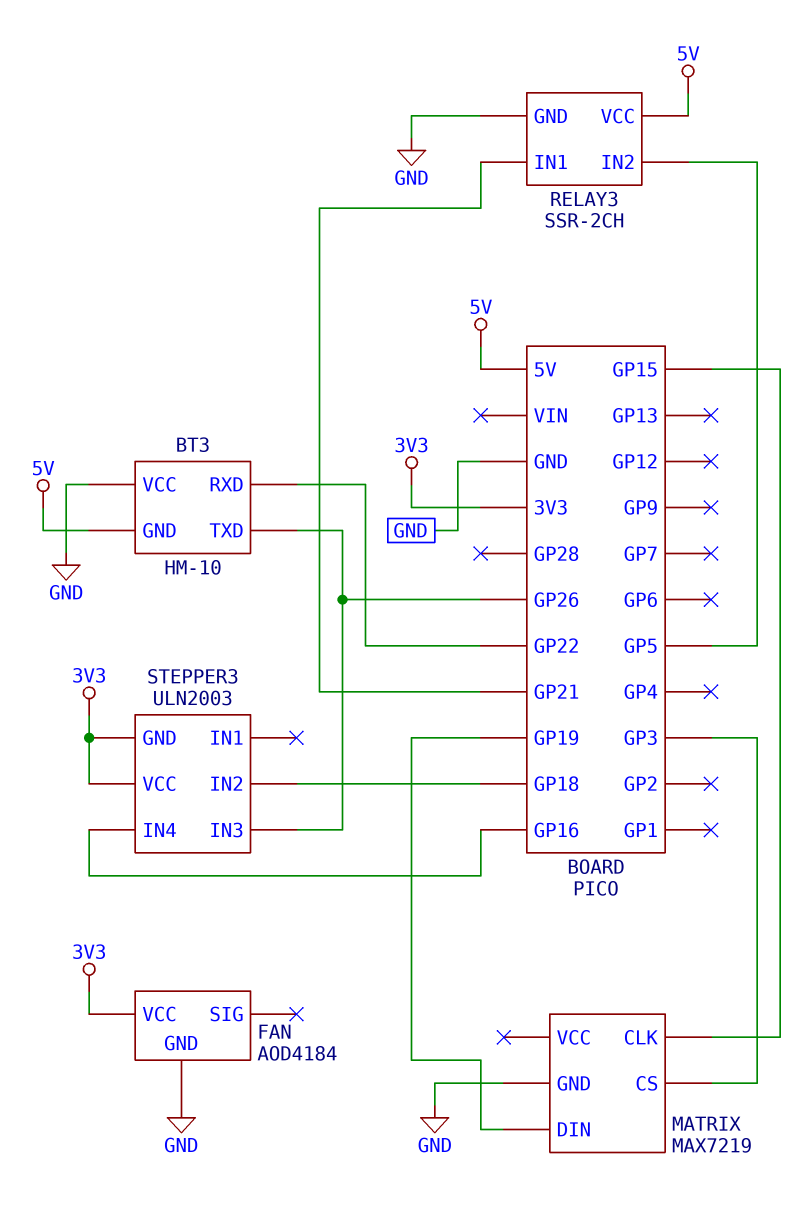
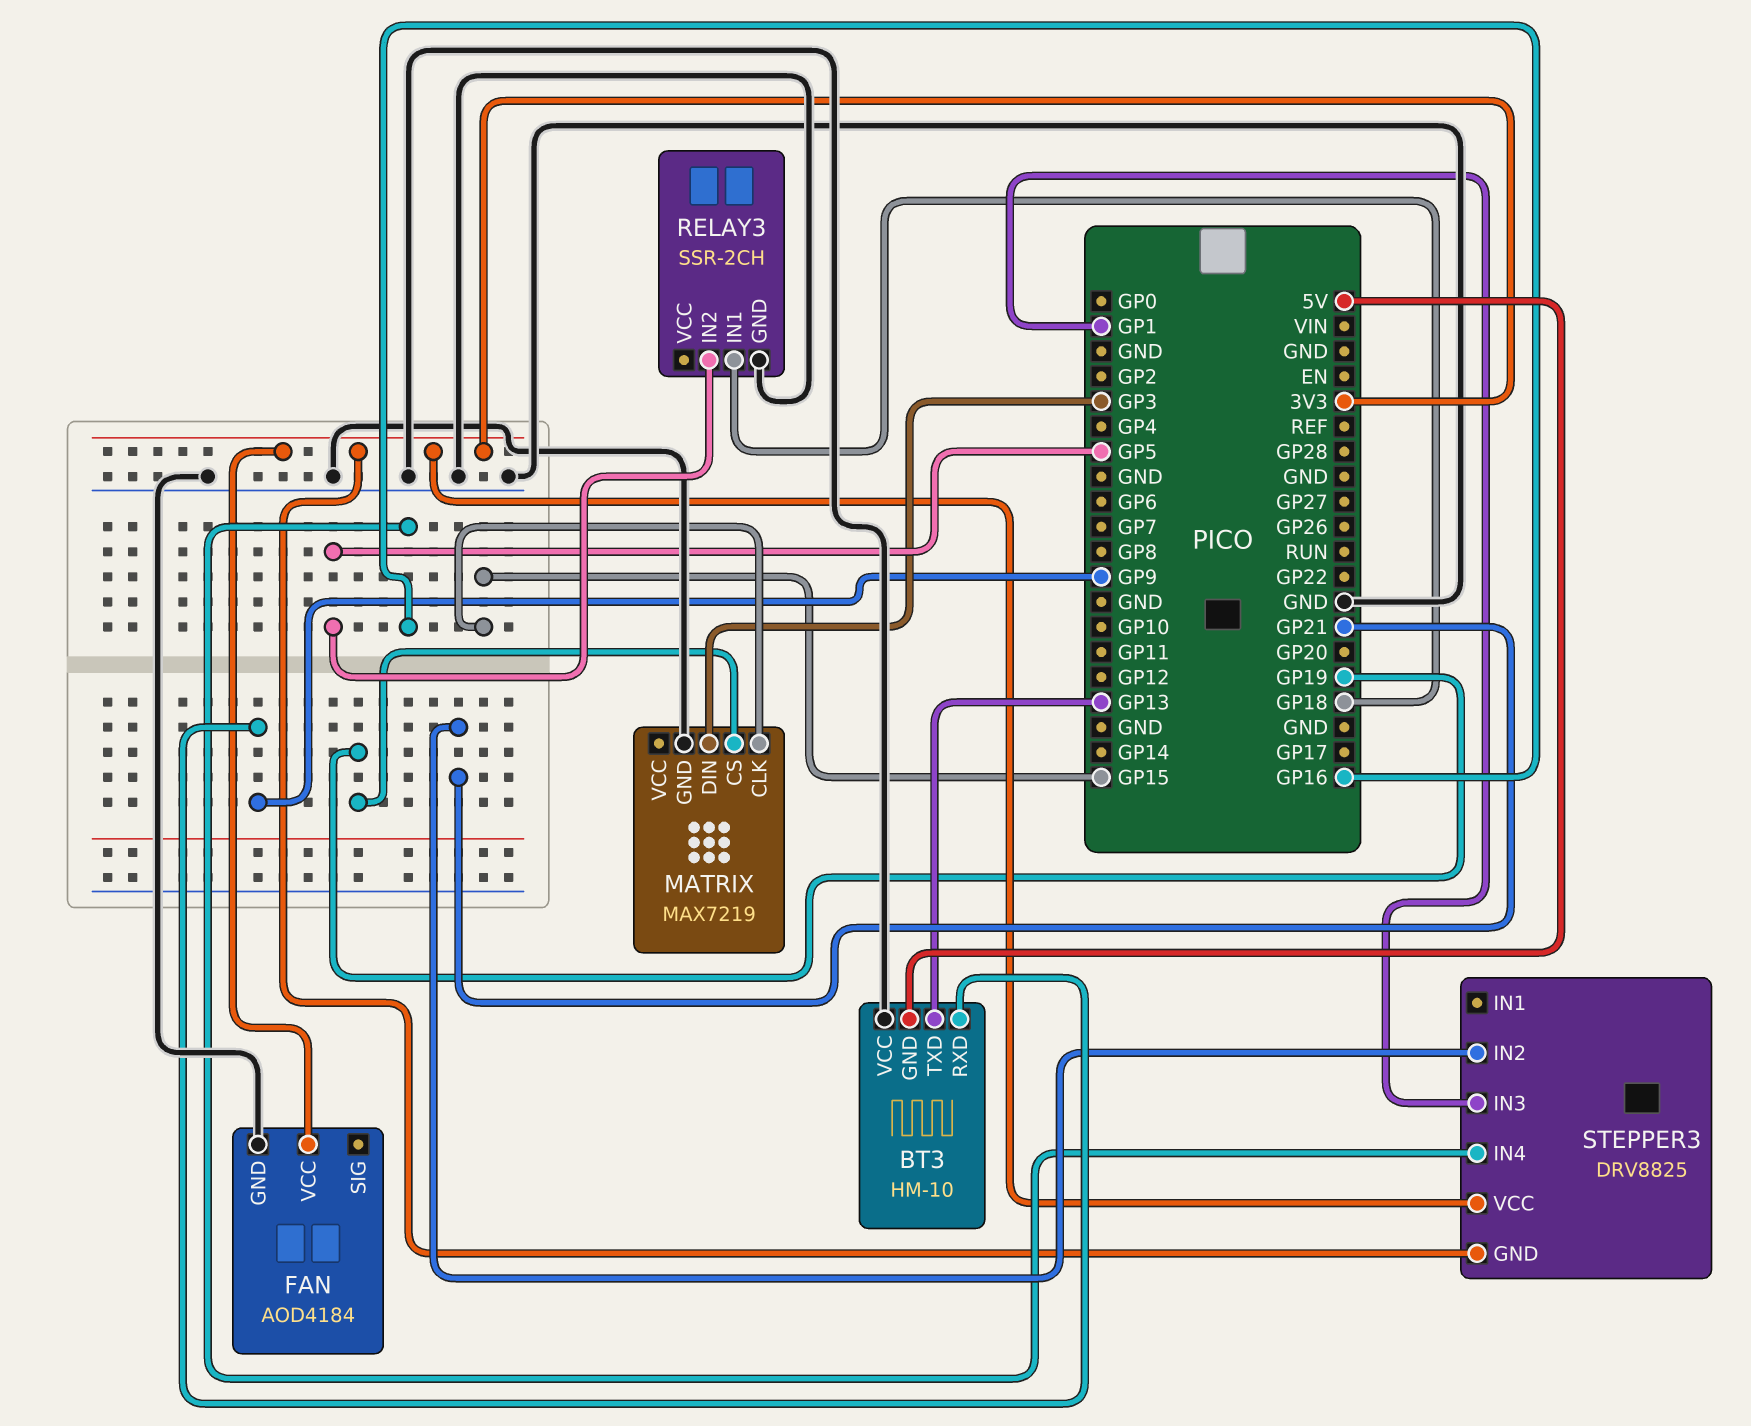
BT3 pin RXD: GP22 -> GP9
BT3 pin TXD: GP26 -> GP13
MATRIX pin CS: GP3 -> GP19
MATRIX pin DIN: GP19 -> GP3
RELAY3 pin IN1: GP21 -> GP18
RELAY3 pin VCC: 5V -> none
STEPPER3: ULN2003 -> DRV8825
STEPPER3 pin IN2: GP18 -> GP21
STEPPER3 pin IN3: GP26 -> GP1

